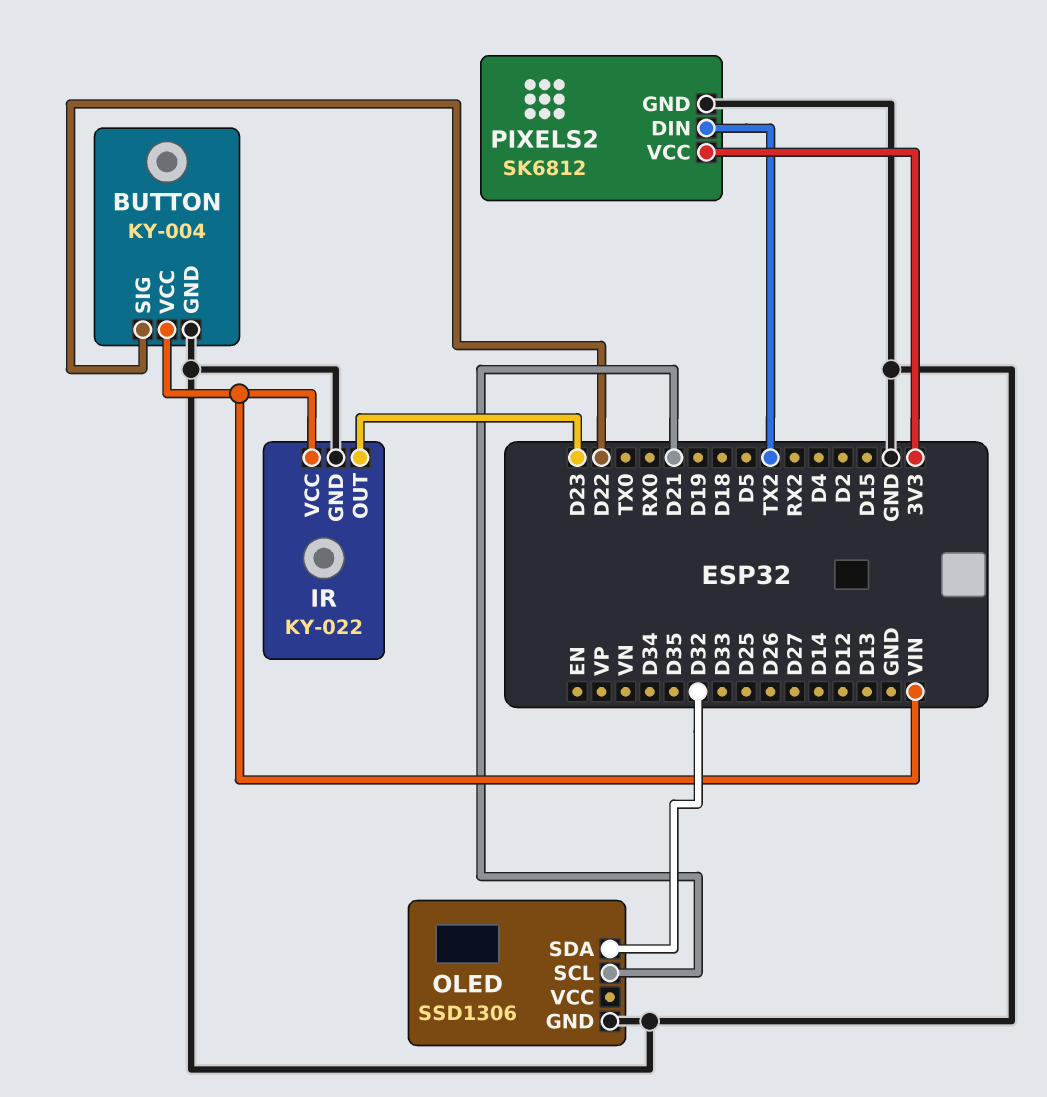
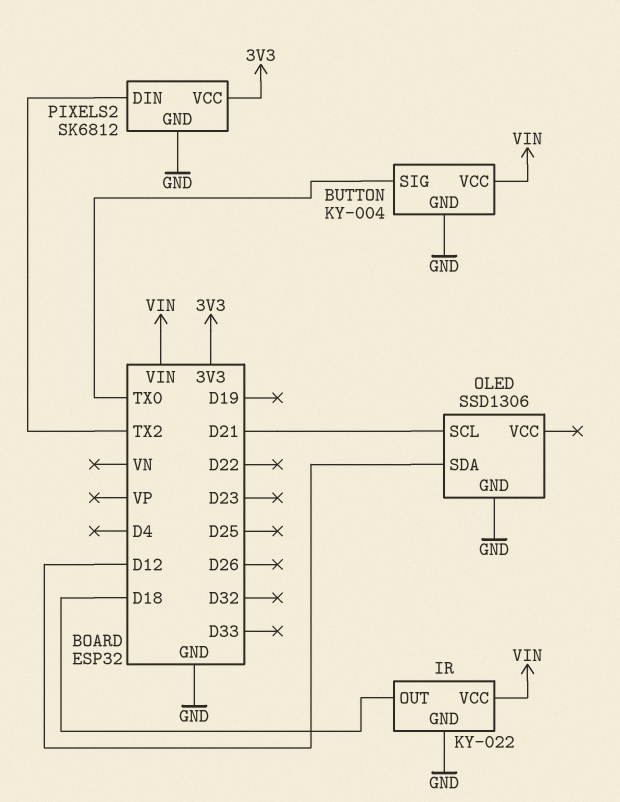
BUTTON pin SIG: D22 -> TX0
IR pin OUT: D23 -> D18
OLED pin SDA: D32 -> D12

